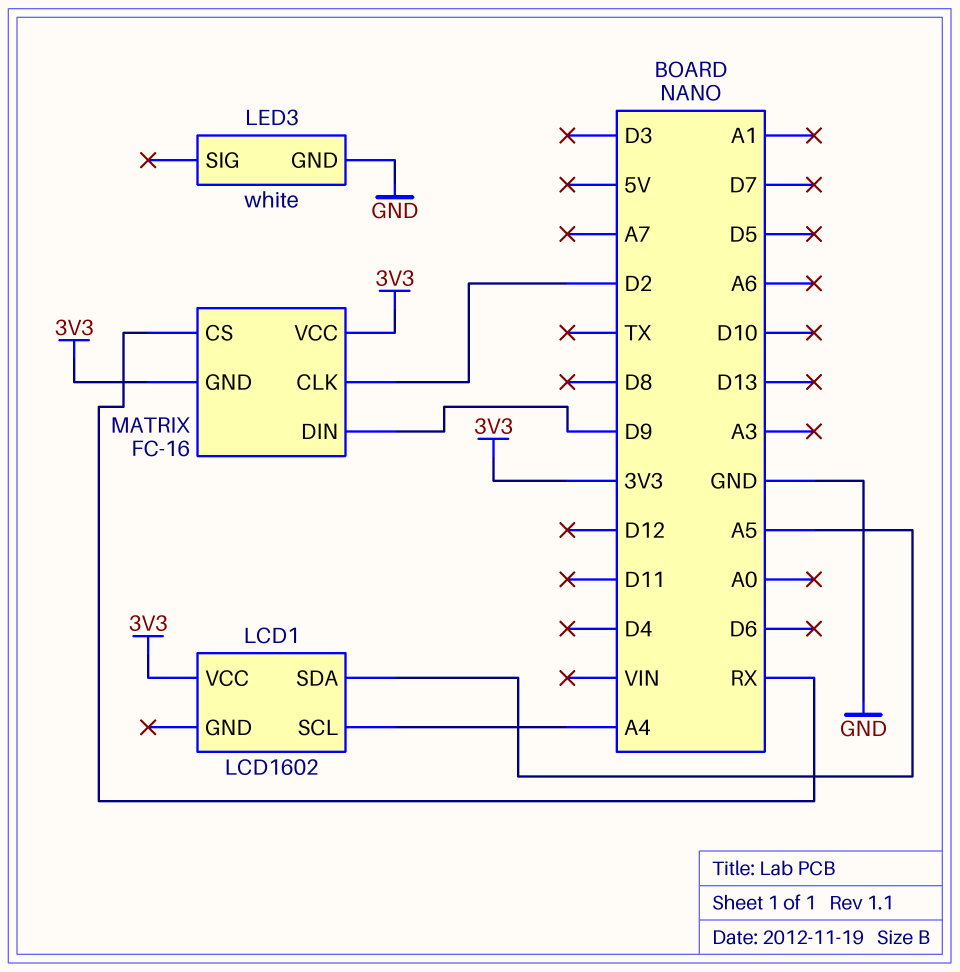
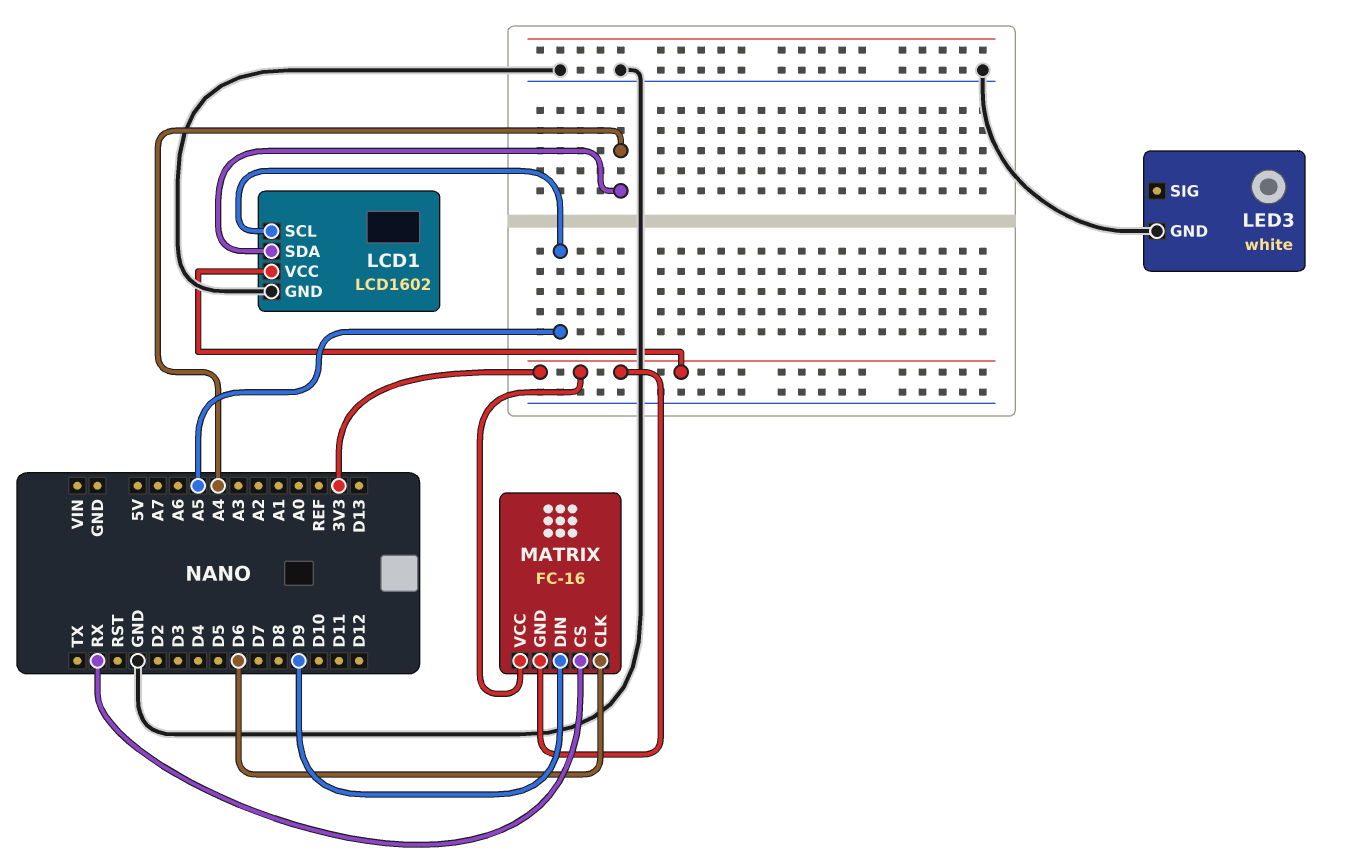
LCD1 pin GND: none -> GND
LCD1 pin SCL: A4 -> A5
LCD1 pin SDA: A5 -> A4
MATRIX pin CLK: D2 -> D6

